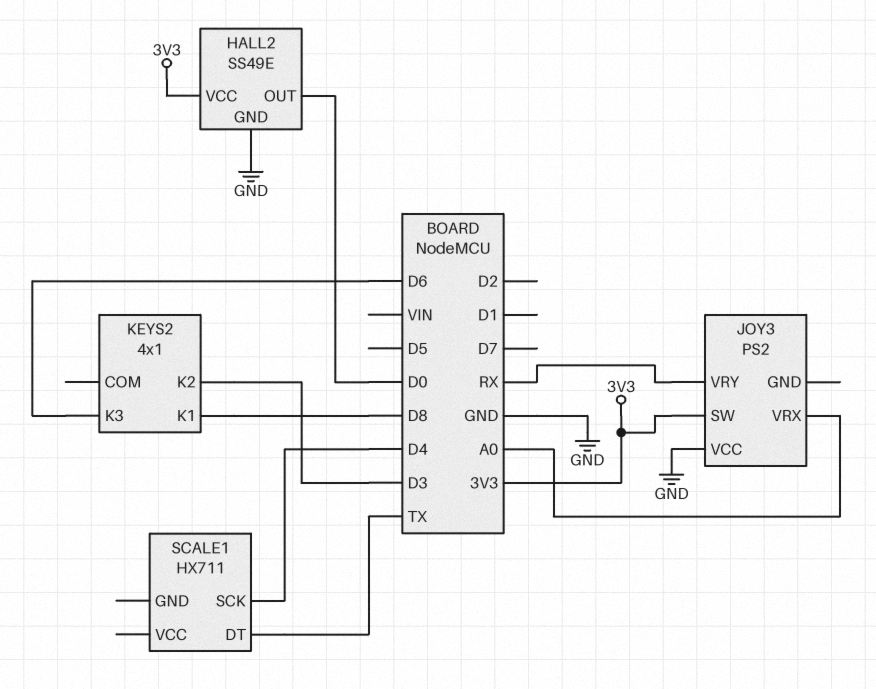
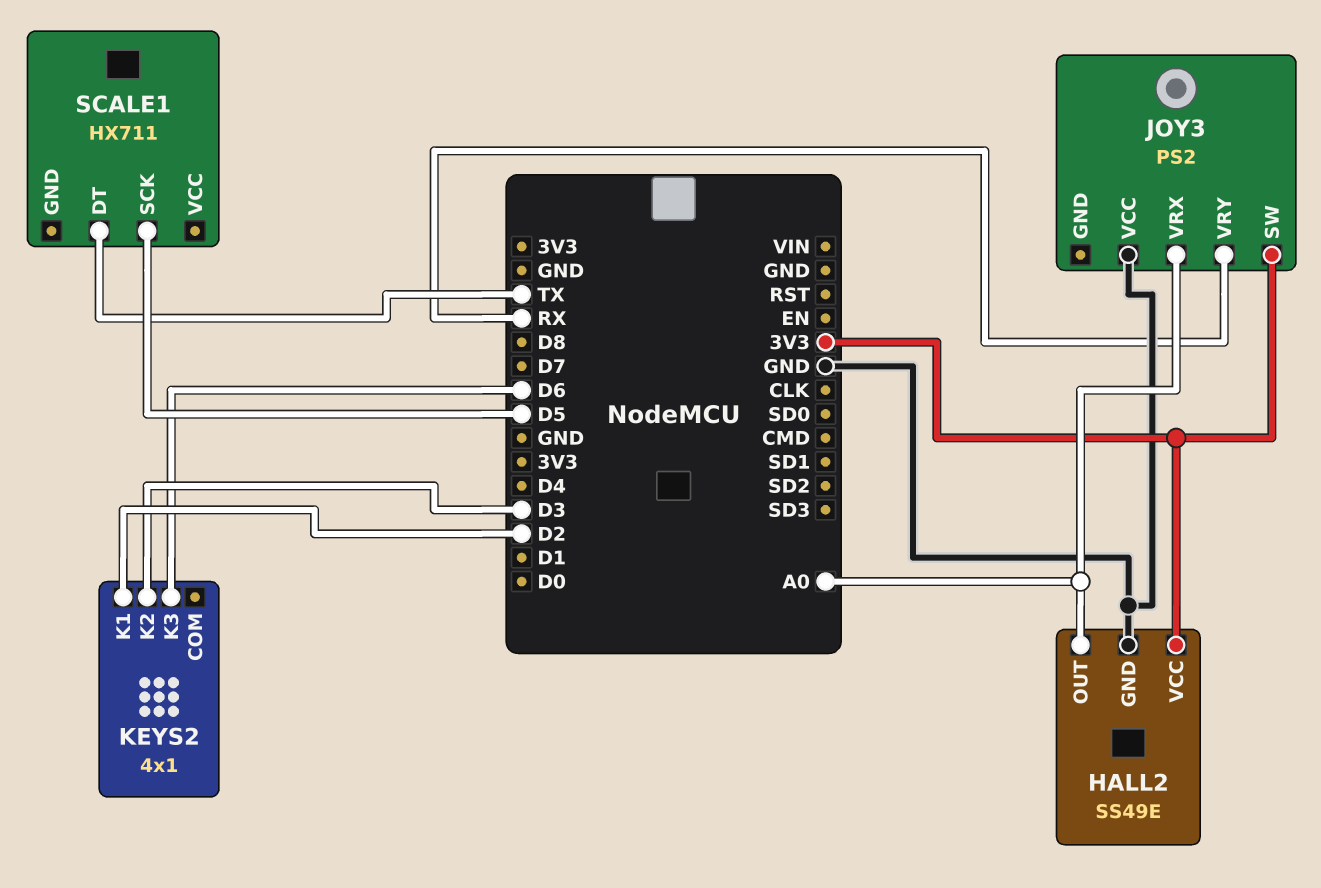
HALL2 pin OUT: D0 -> A0
KEYS2 pin K1: D8 -> D2
SCALE1 pin SCK: D4 -> D5

